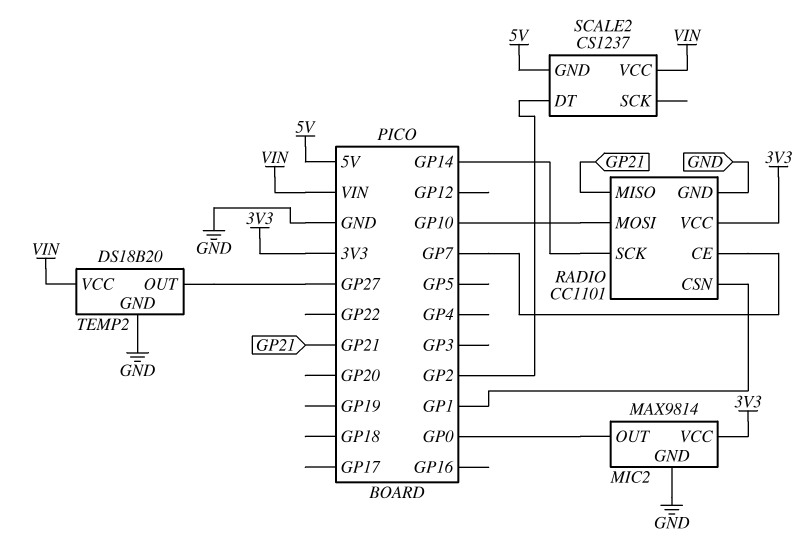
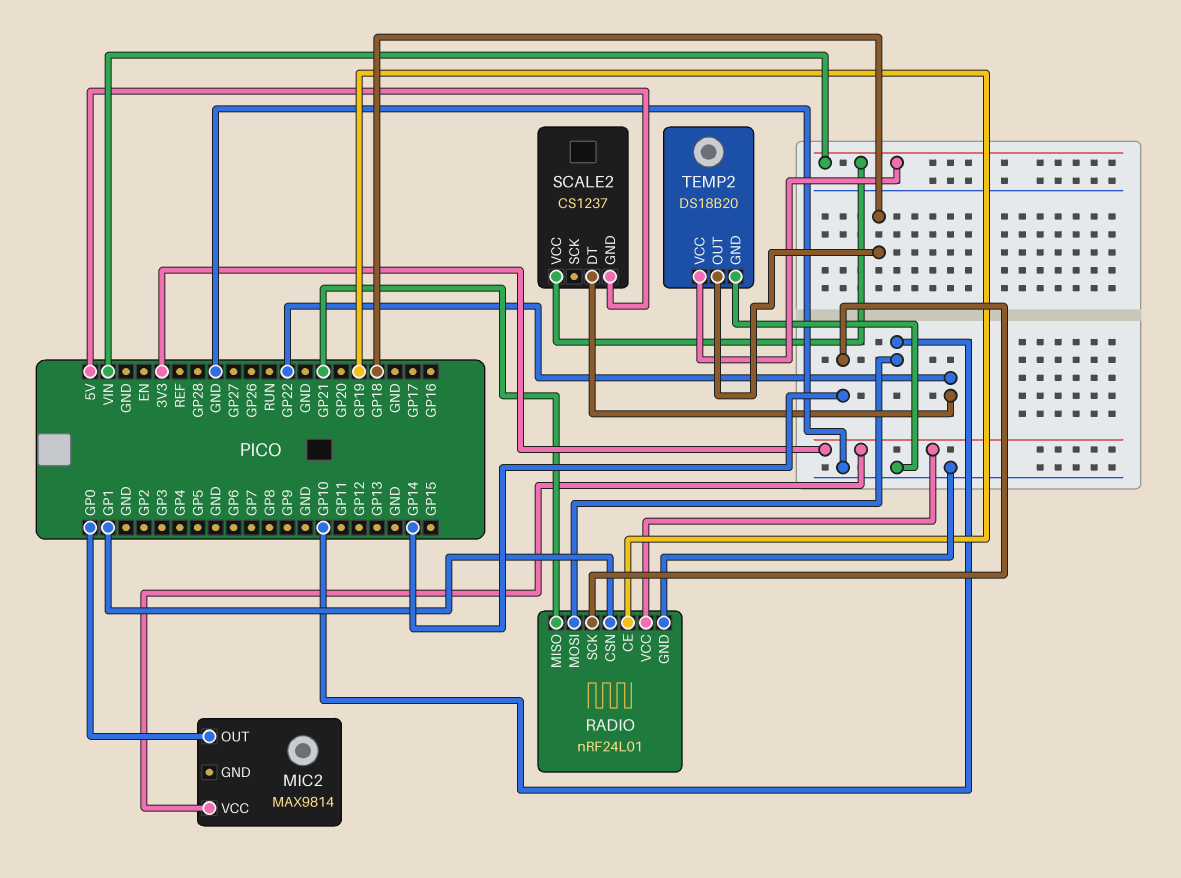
MIC2 pin GND: GND -> none
RADIO: CC1101 -> nRF24L01
RADIO pin CE: GP7 -> GP19
SCALE2 pin DT: GP2 -> GP22
TEMP2 pin OUT: GP27 -> GP18

